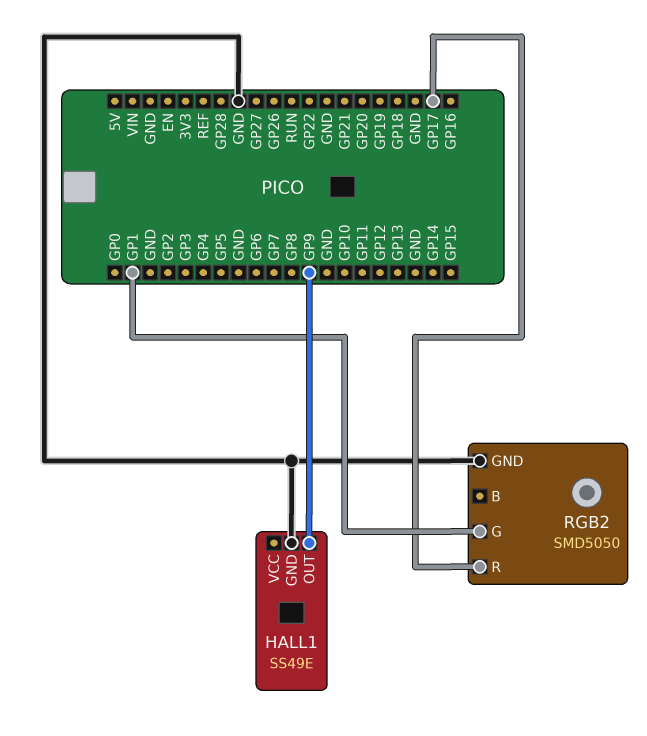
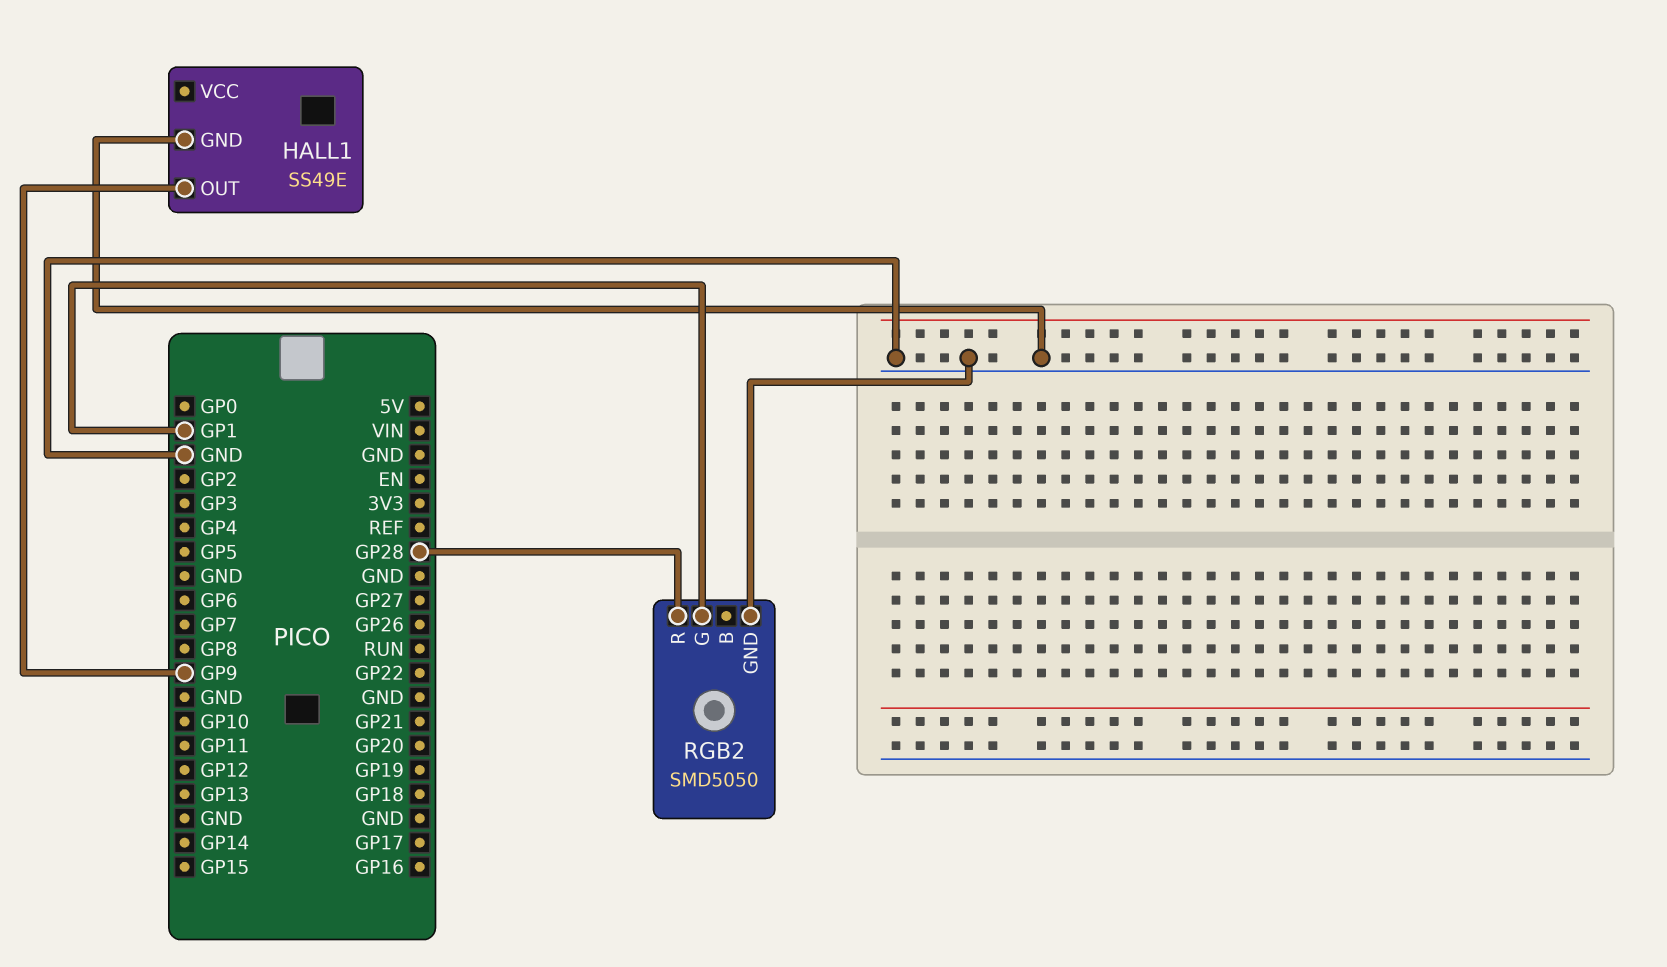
RGB2 pin R: GP17 -> GP28

